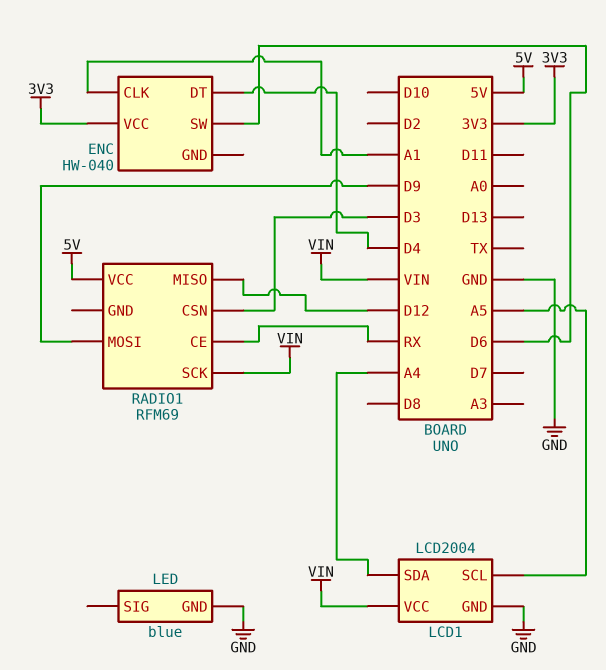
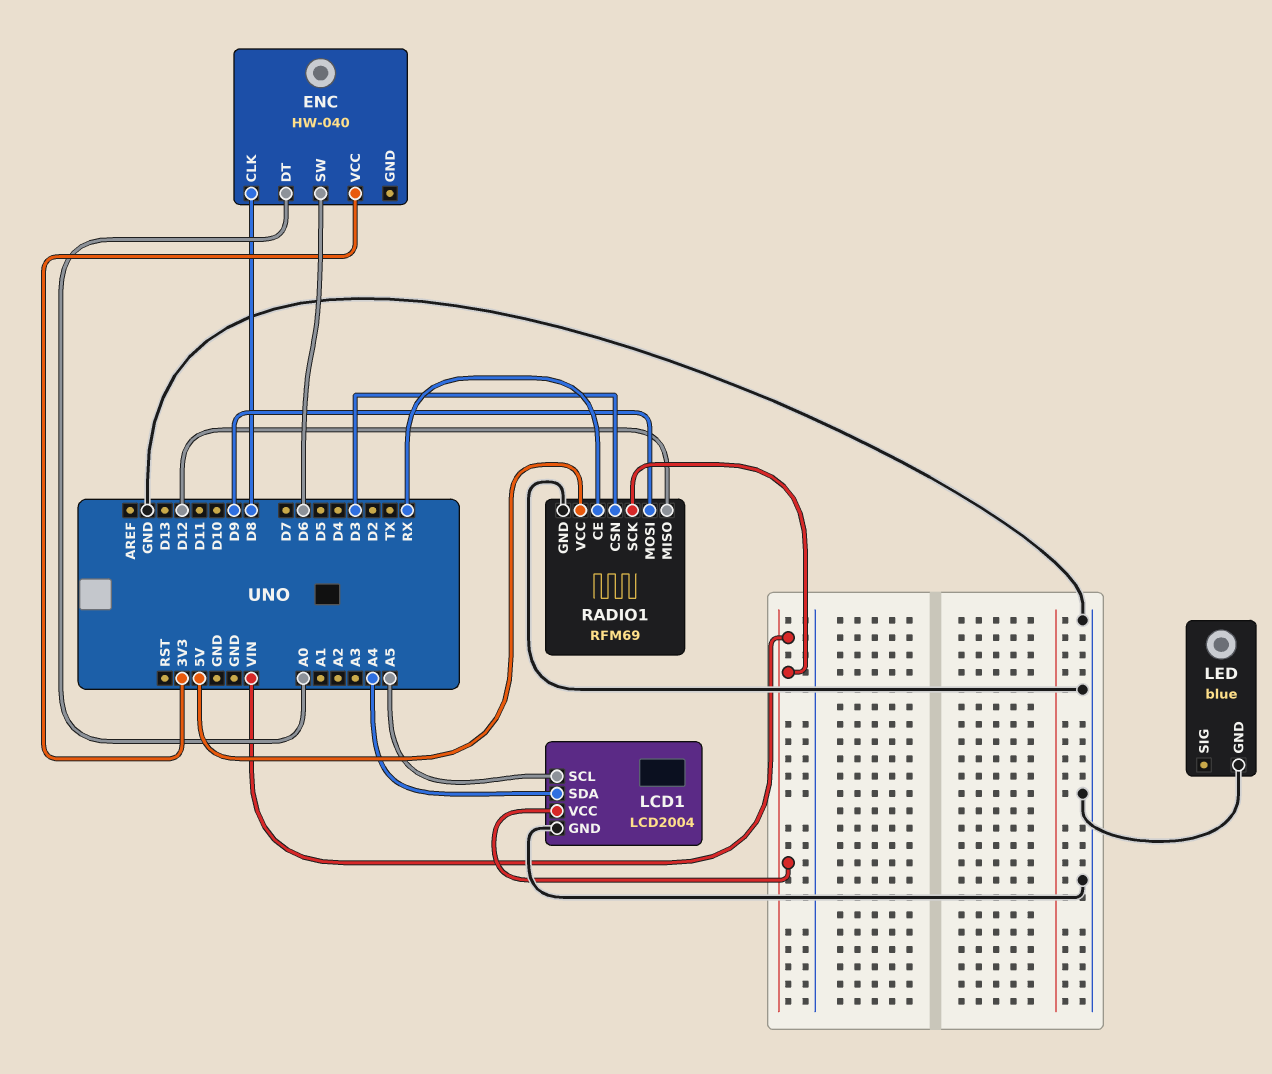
ENC pin CLK: A1 -> D8
ENC pin DT: D4 -> A0
RADIO1 pin GND: none -> GND

